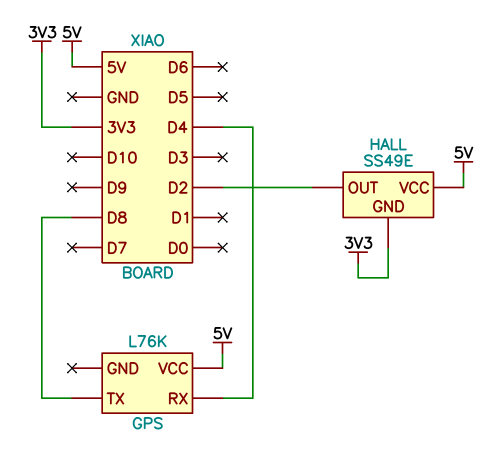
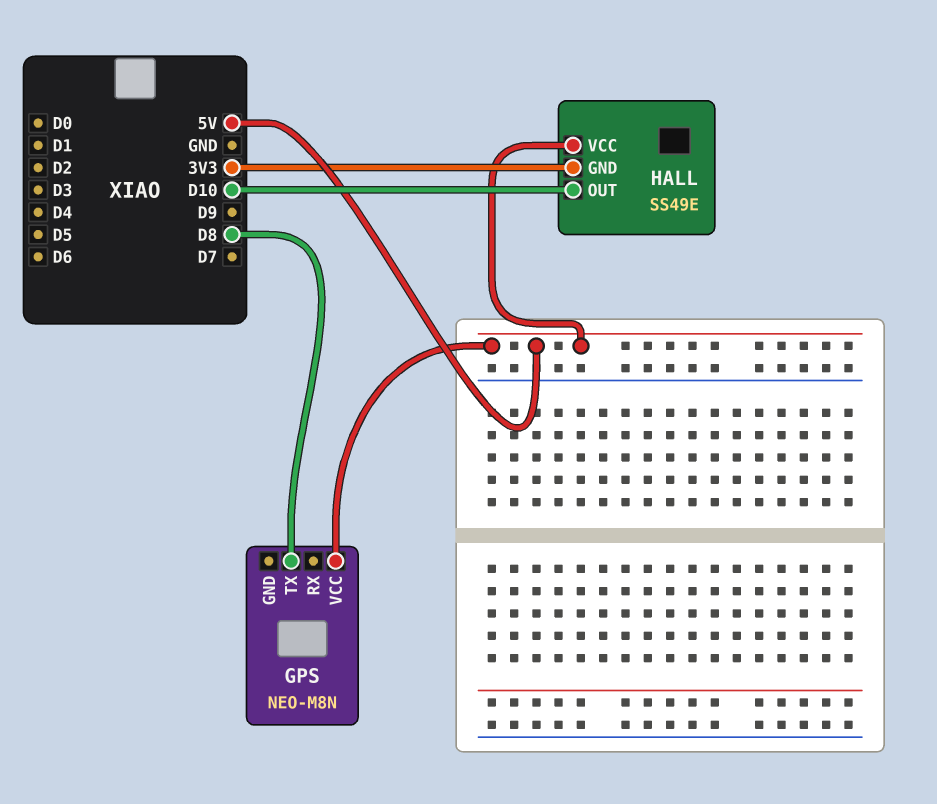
GPS: L76K -> NEO-M8N
GPS pin RX: D4 -> none
HALL pin OUT: D2 -> D10

